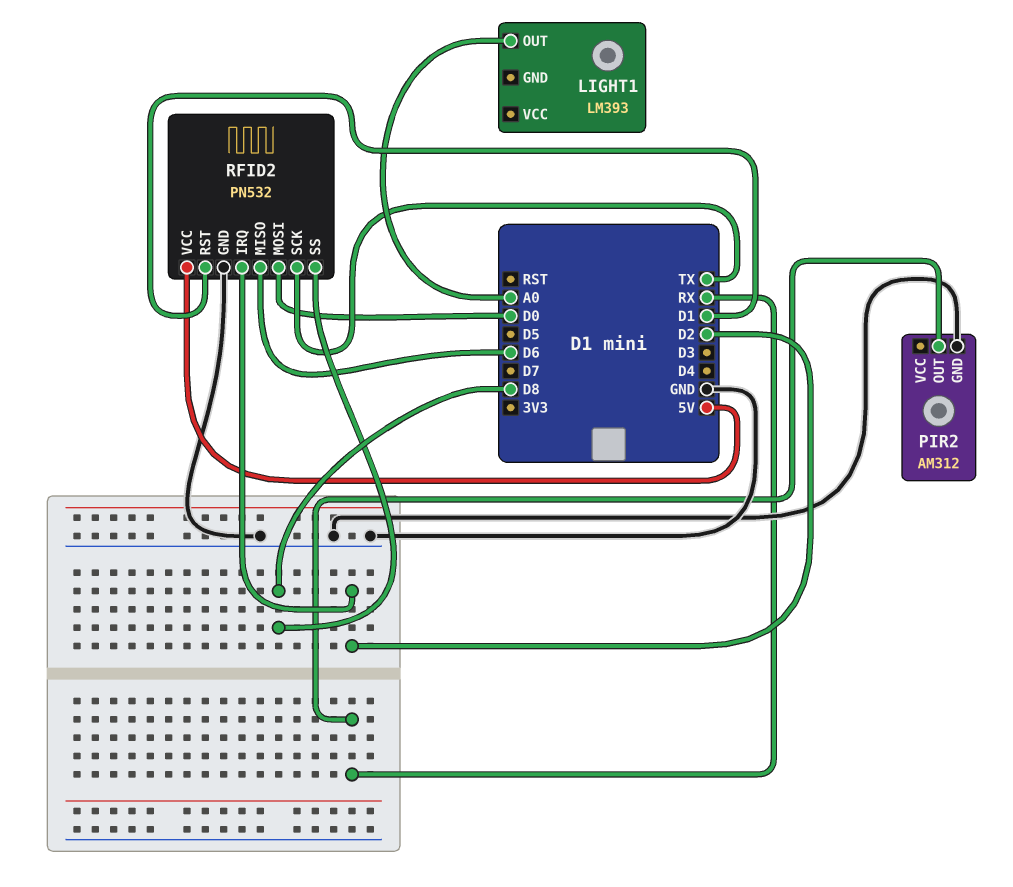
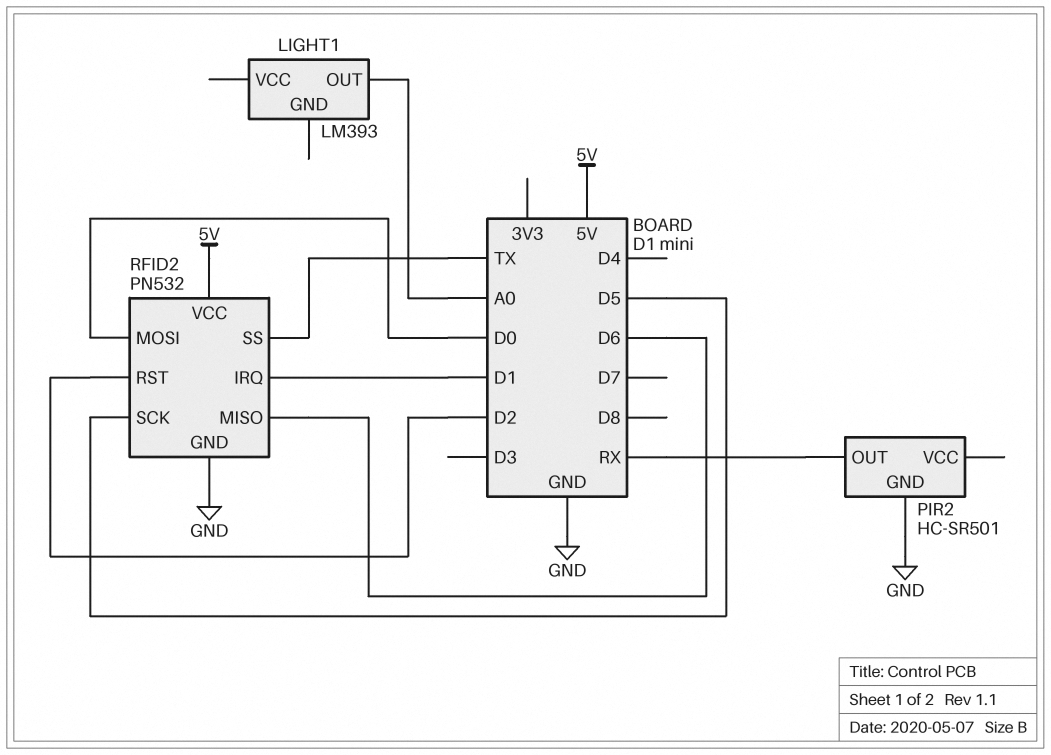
PIR2: AM312 -> HC-SR501
RFID2 pin IRQ: D2 -> D1
RFID2 pin RST: D1 -> D2
RFID2 pin SCK: TX -> D5
RFID2 pin SS: D8 -> TX

